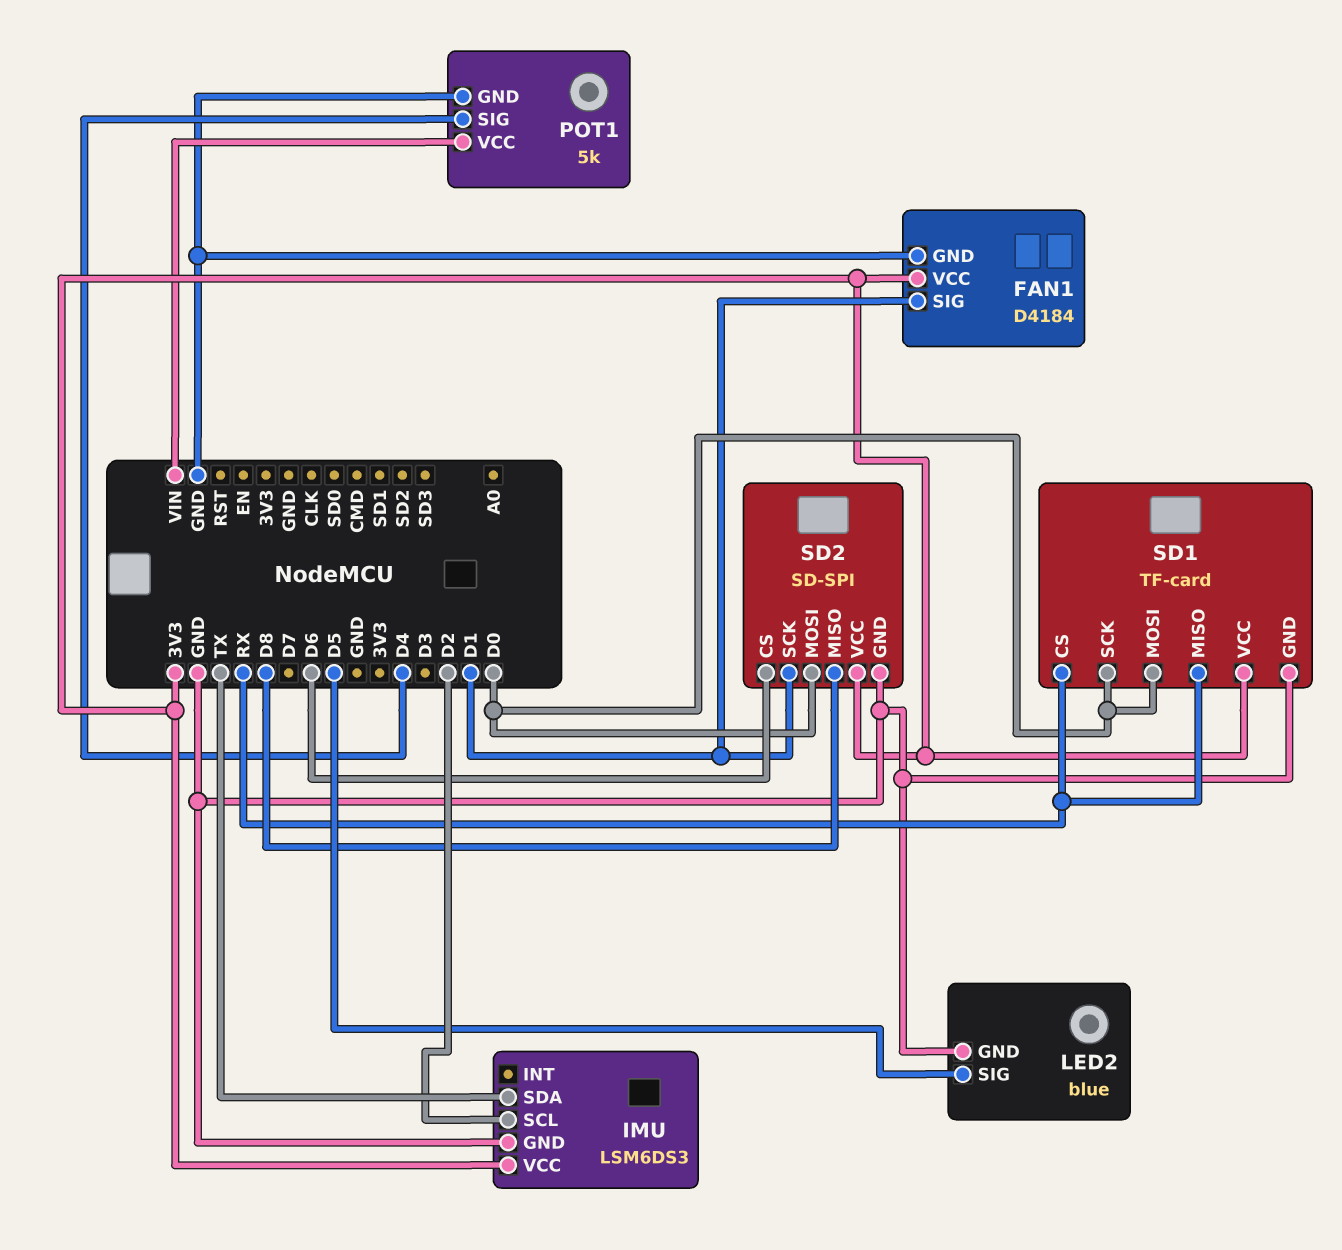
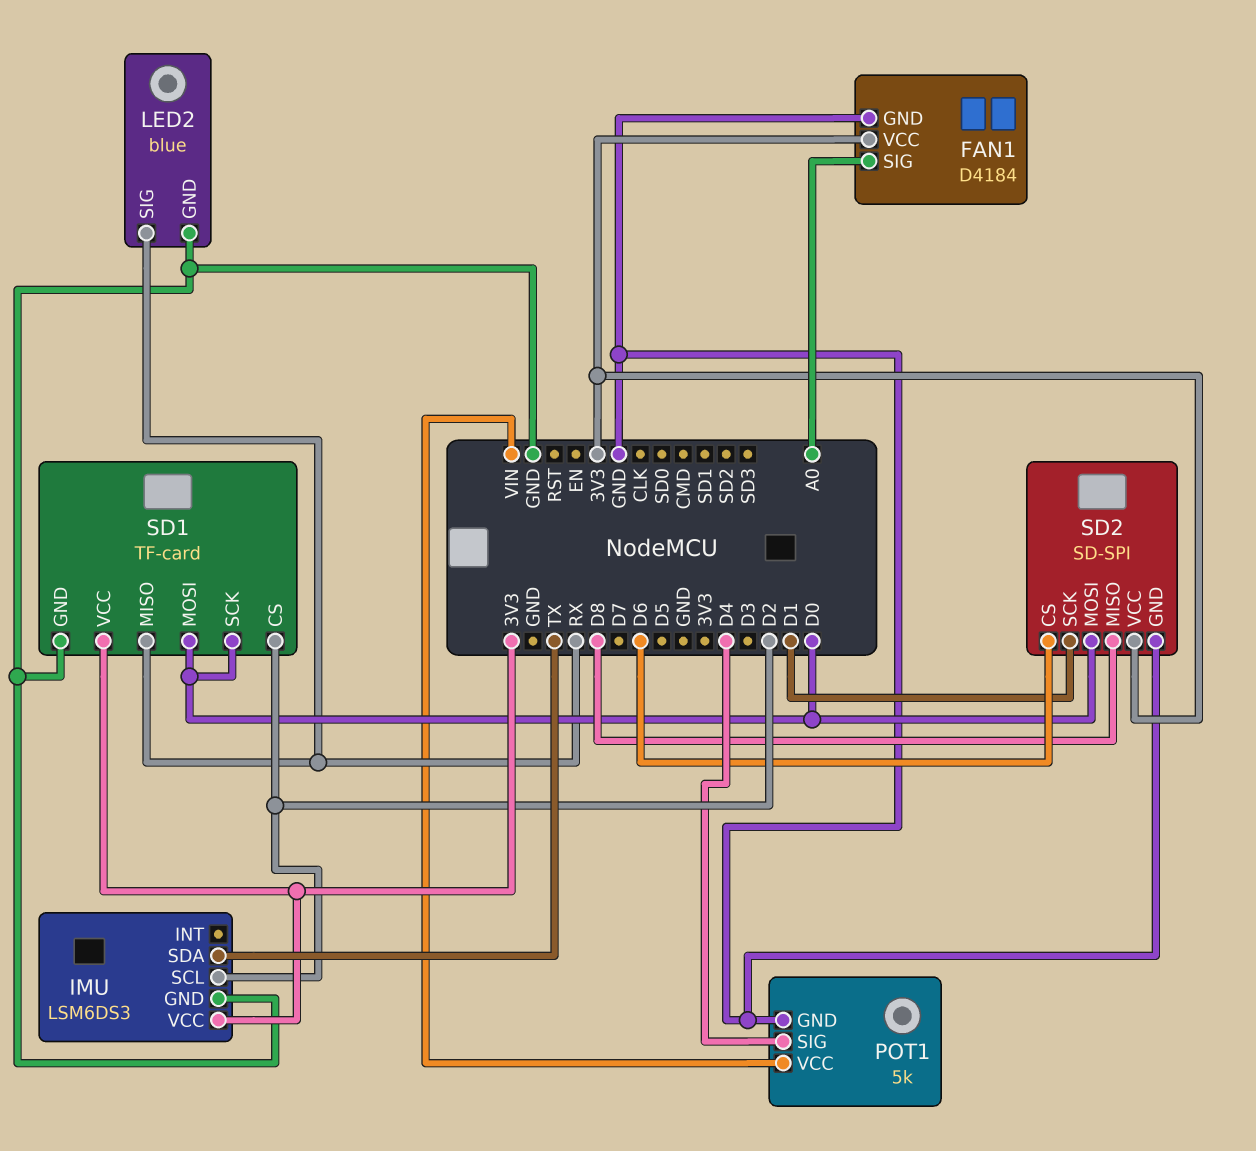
FAN1 pin SIG: D1 -> A0
LED2 pin SIG: D5 -> RX
SD1 pin CS: RX -> D2

